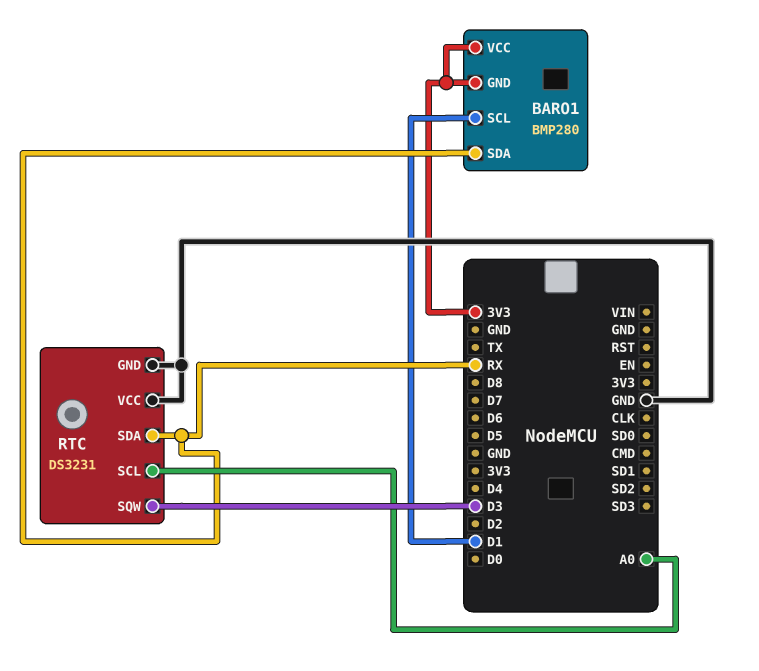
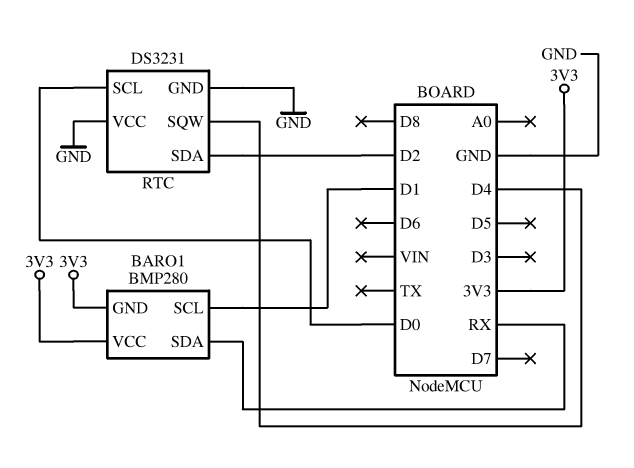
RTC pin SCL: A0 -> D0
RTC pin SDA: RX -> D2
RTC pin SQW: D3 -> D4

